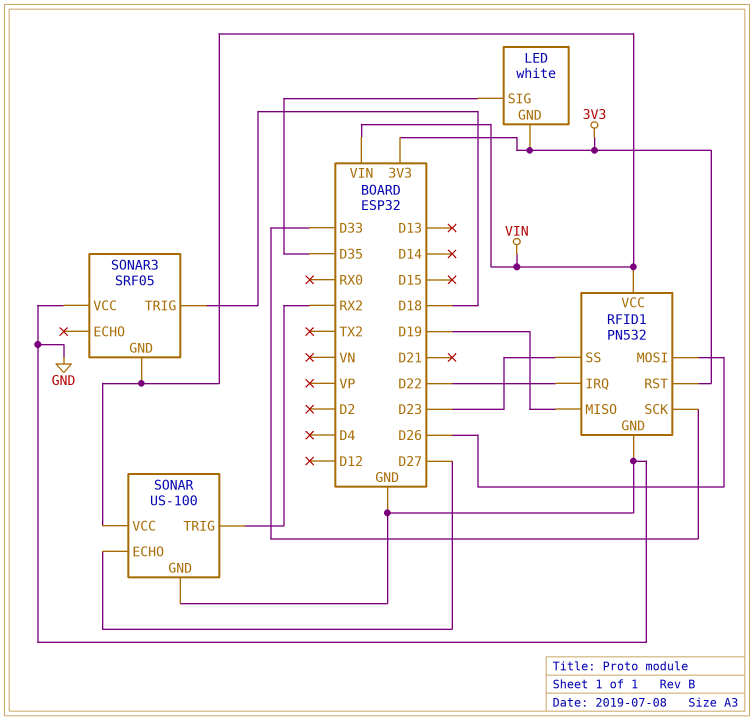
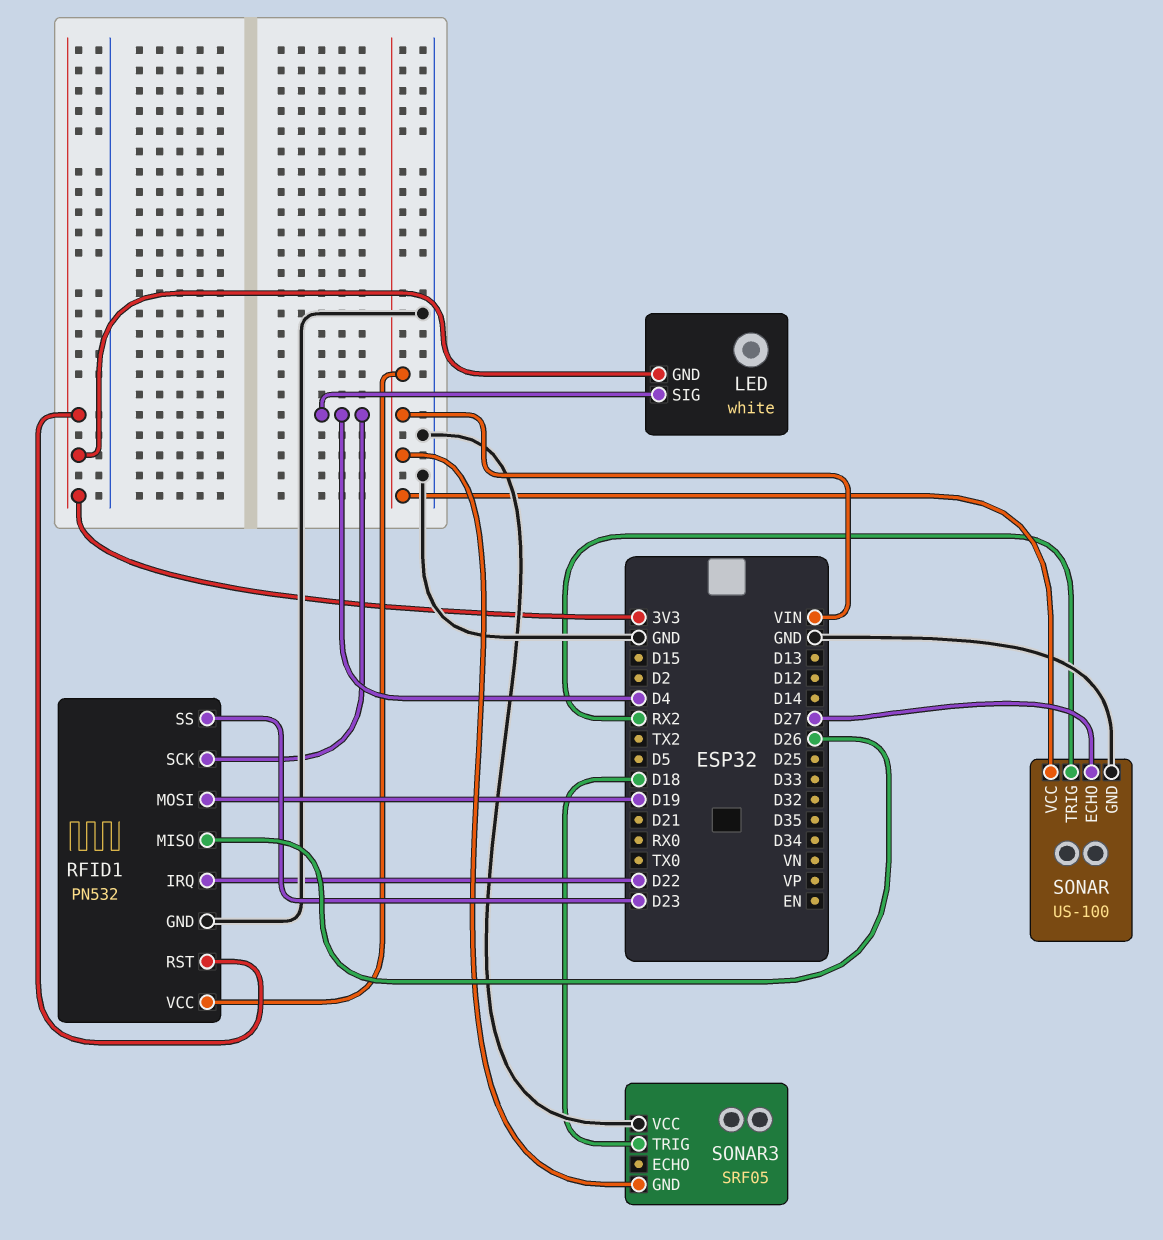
LED pin SIG: D35 -> D4
RFID1 pin MISO: D19 -> D26
RFID1 pin MOSI: D26 -> D19
RFID1 pin SCK: D33 -> D4

